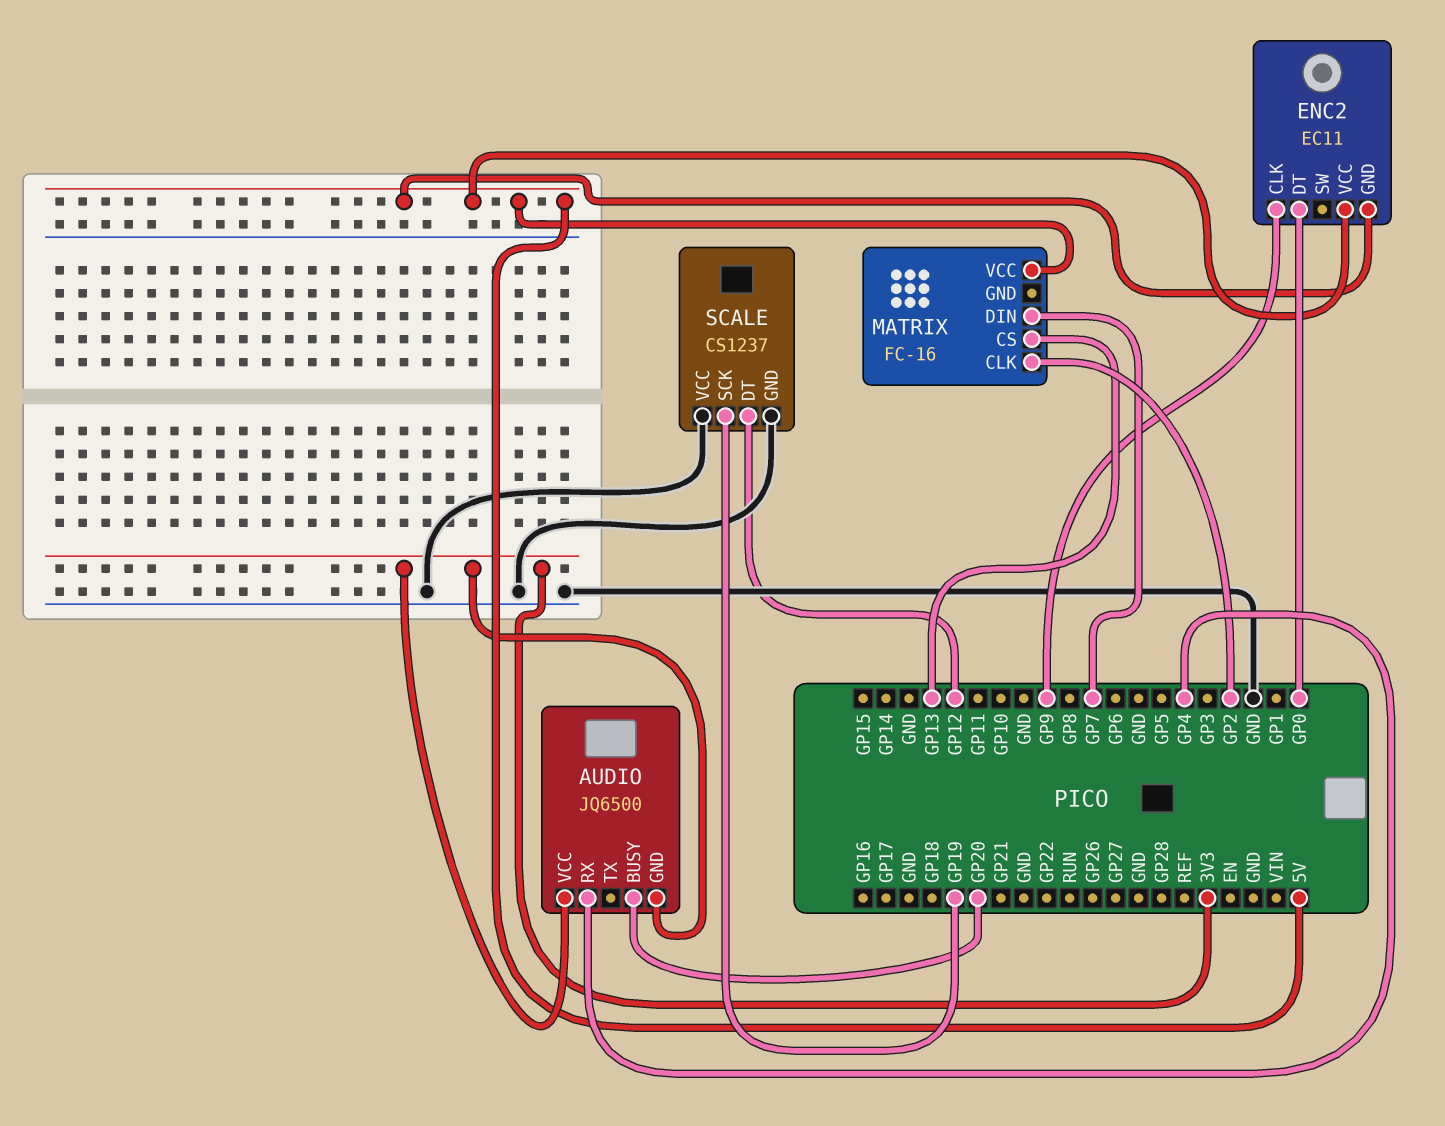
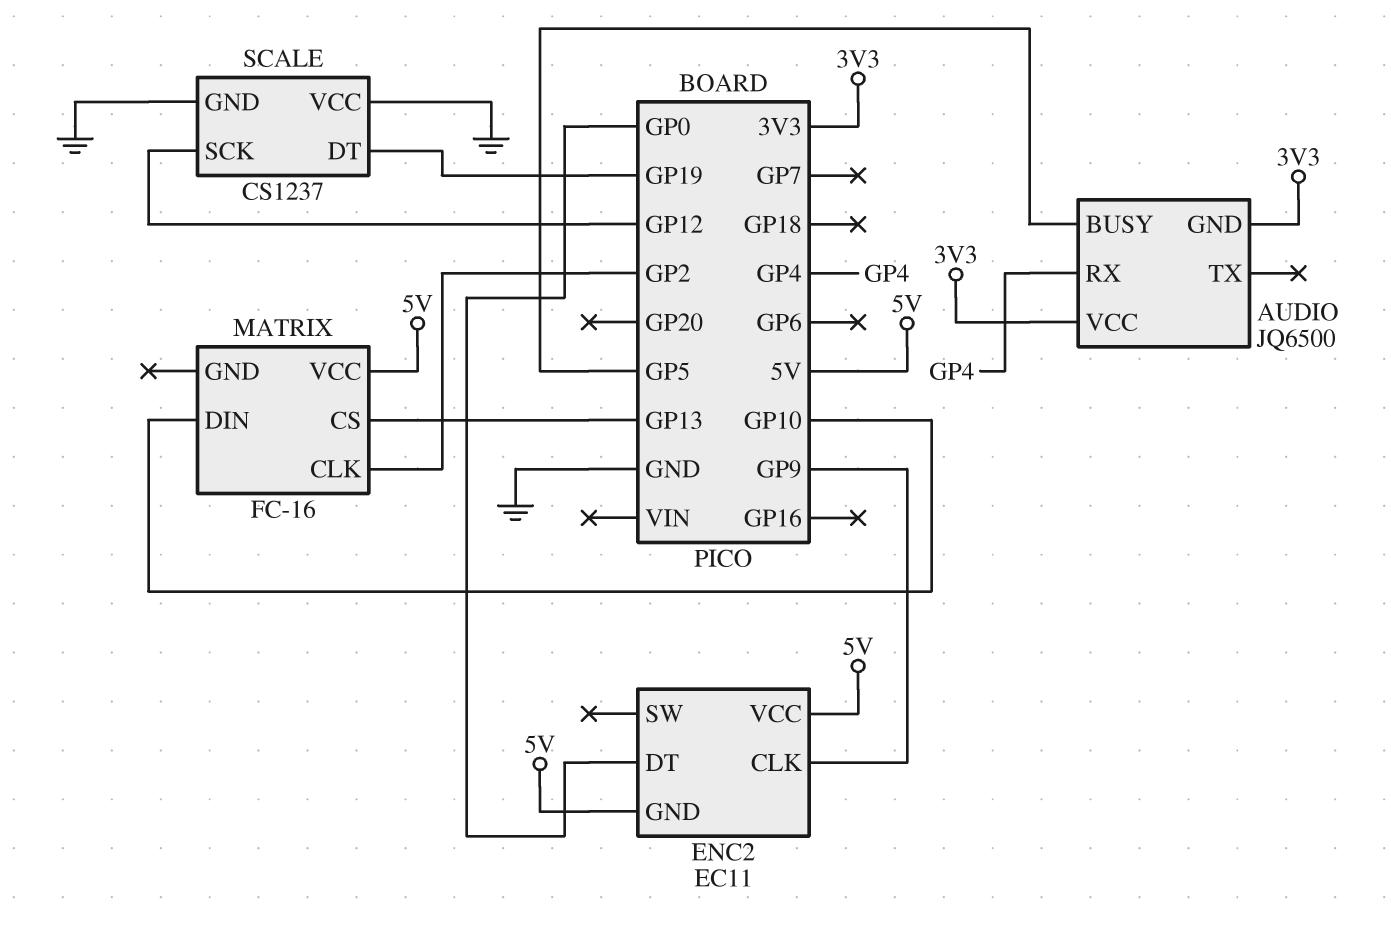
AUDIO pin BUSY: GP20 -> GP5
MATRIX pin DIN: GP7 -> GP10
SCALE pin DT: GP12 -> GP19
SCALE pin SCK: GP19 -> GP12

